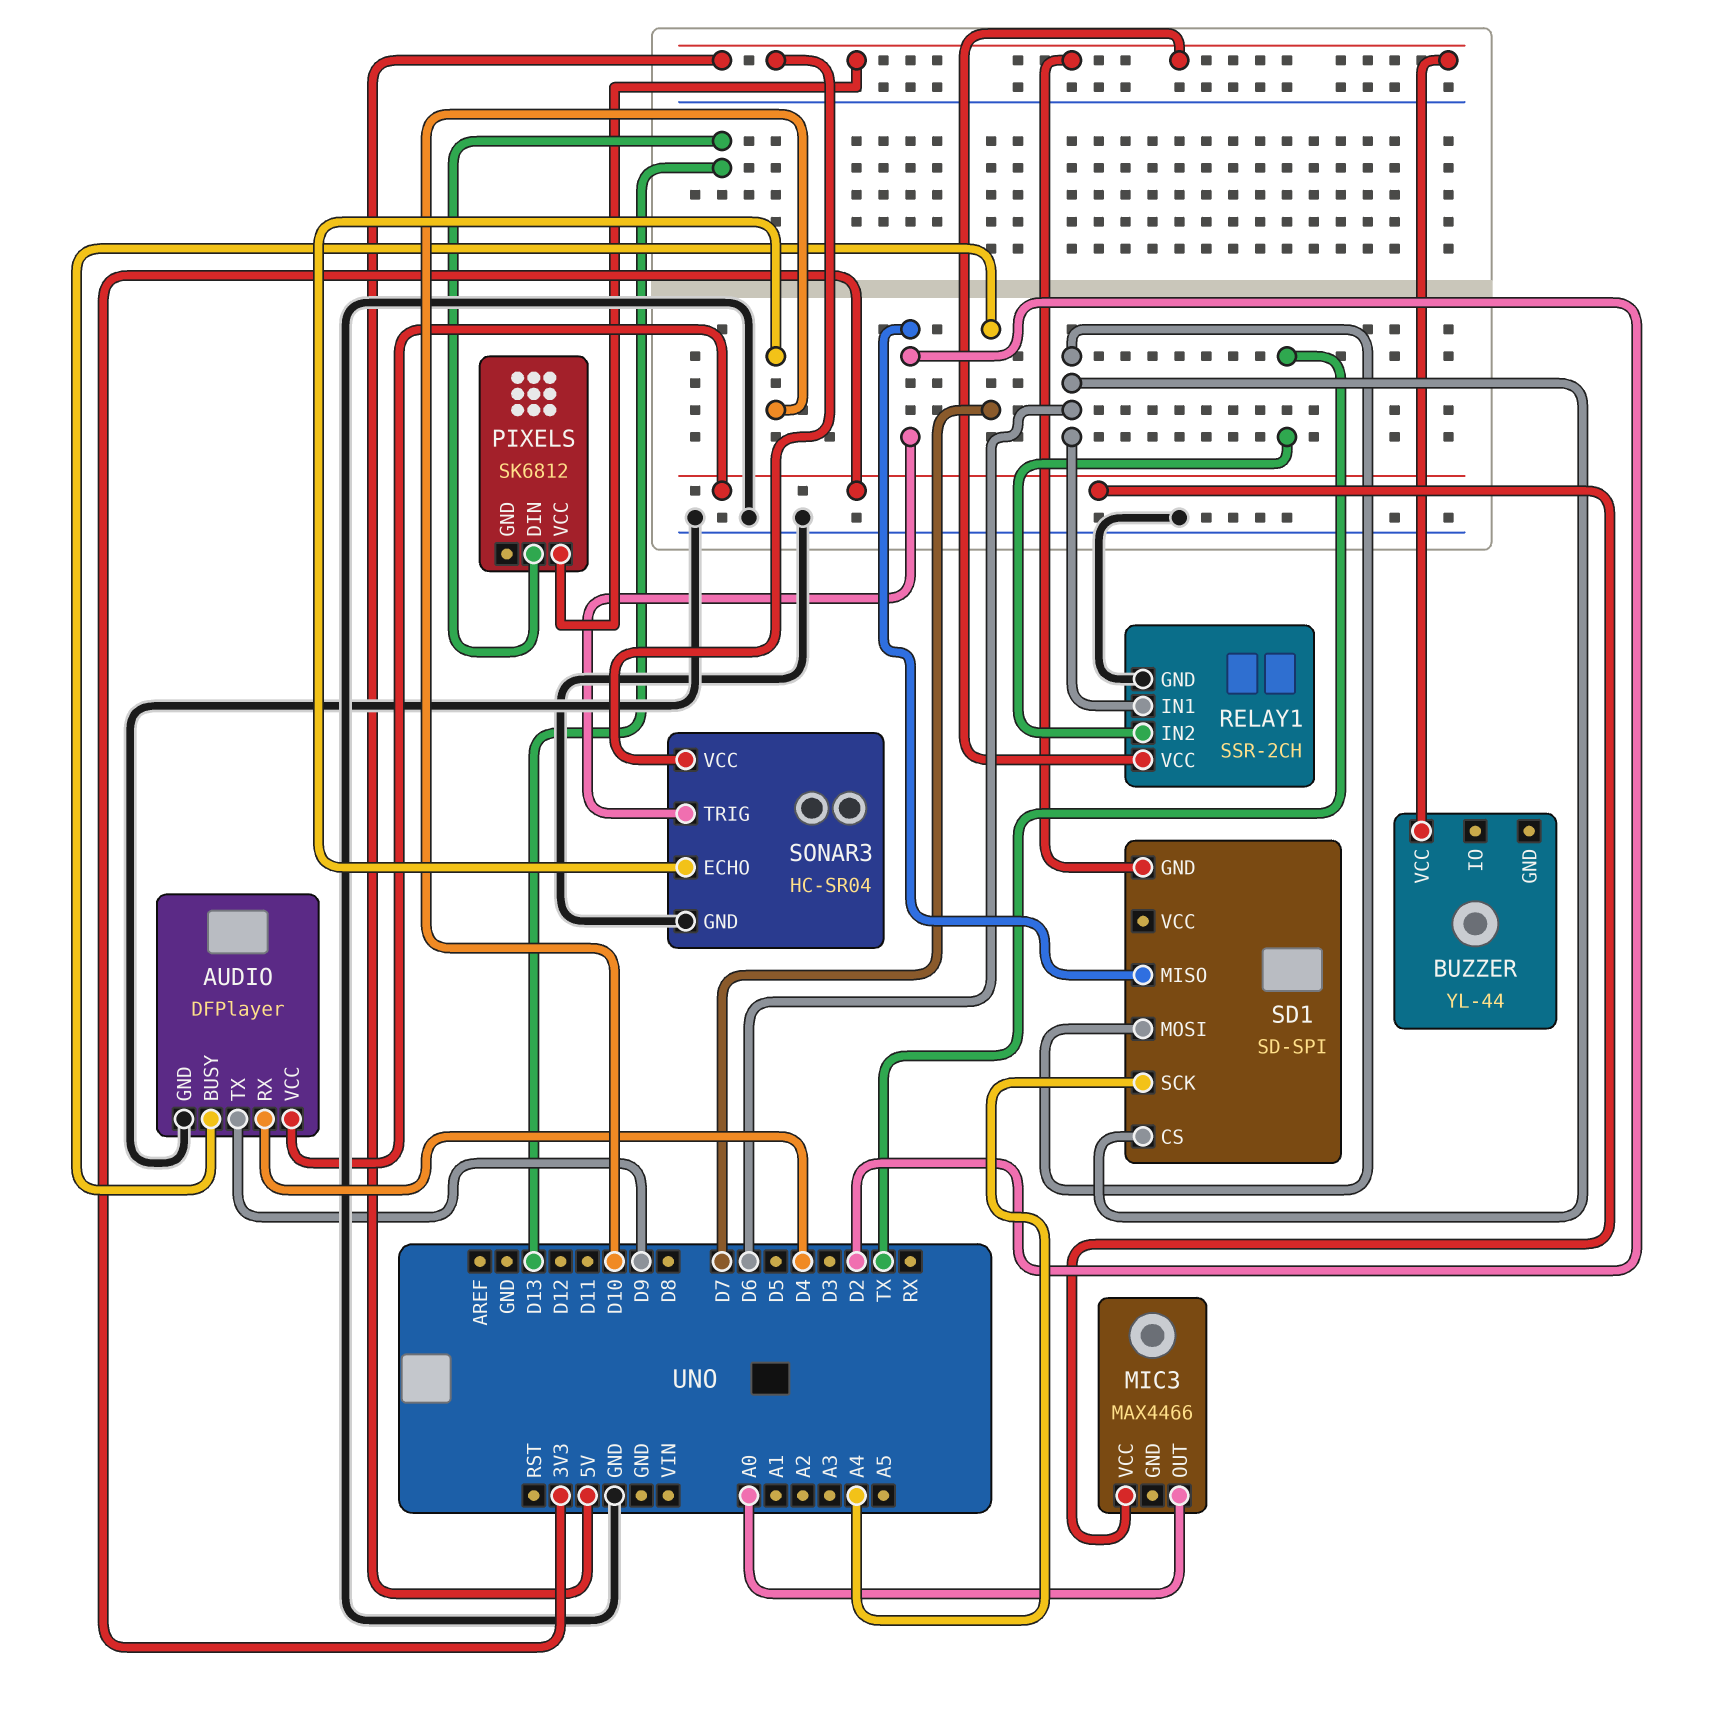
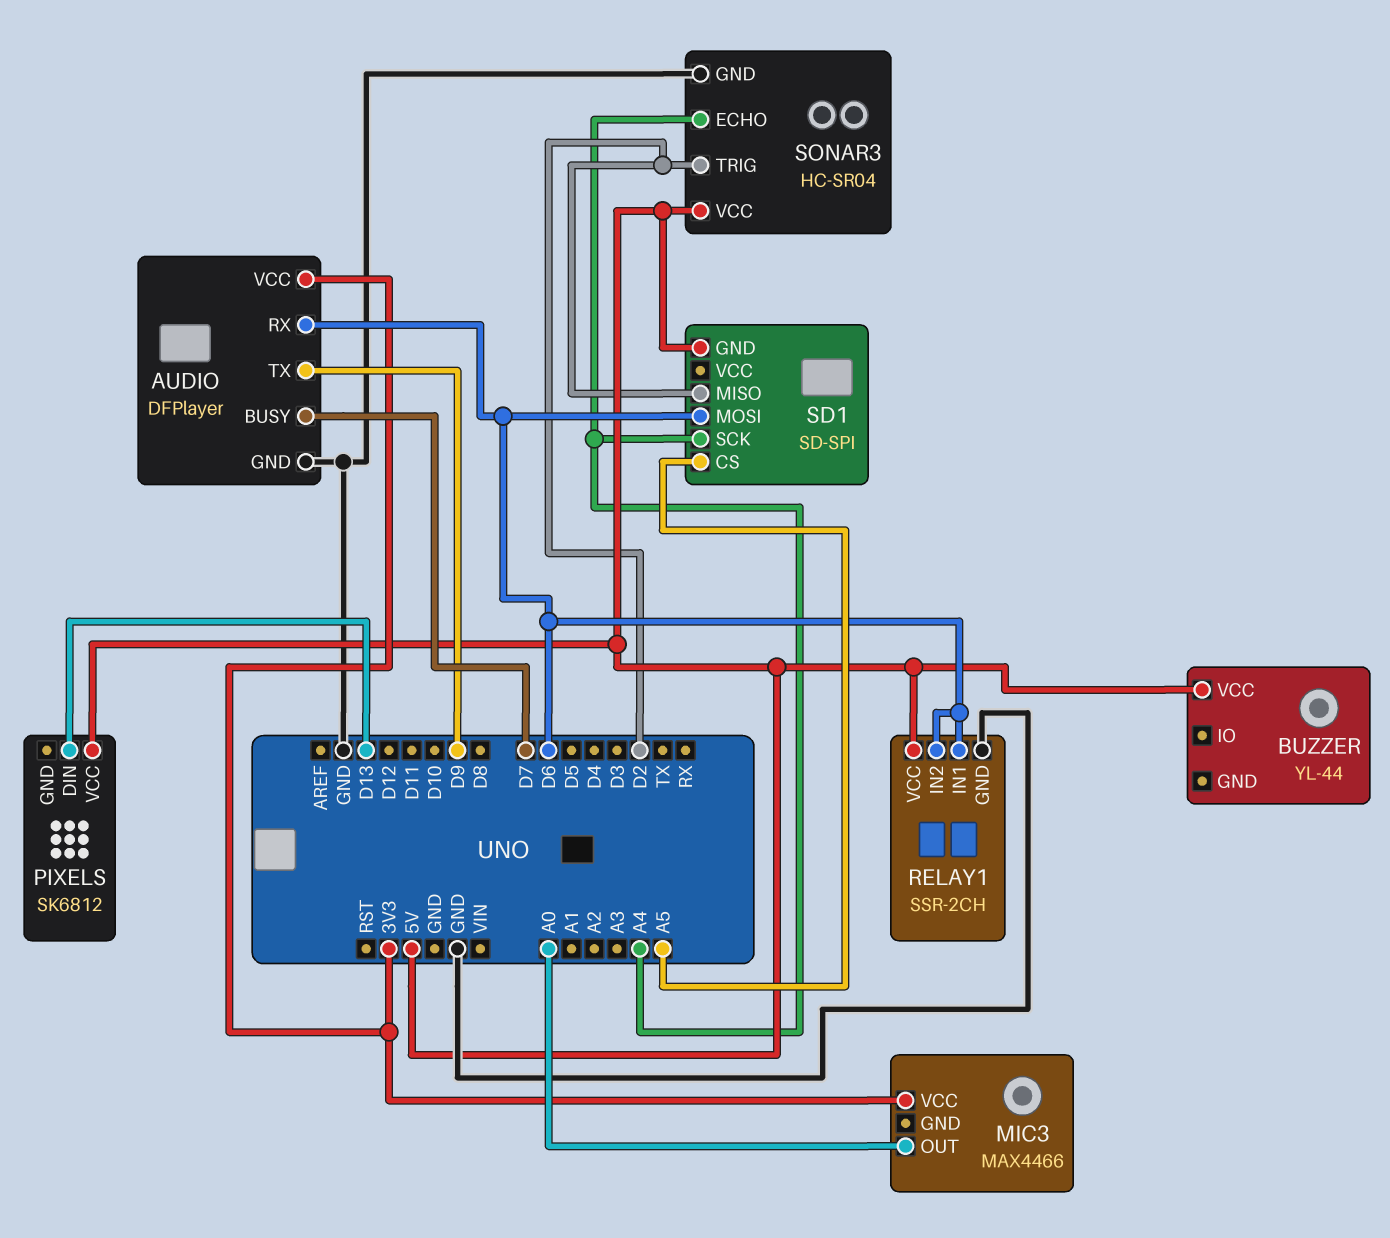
AUDIO pin RX: D4 -> D6
RELAY1 pin IN2: TX -> D6
SD1 pin CS: D6 -> A5
SONAR3 pin ECHO: D10 -> A4

